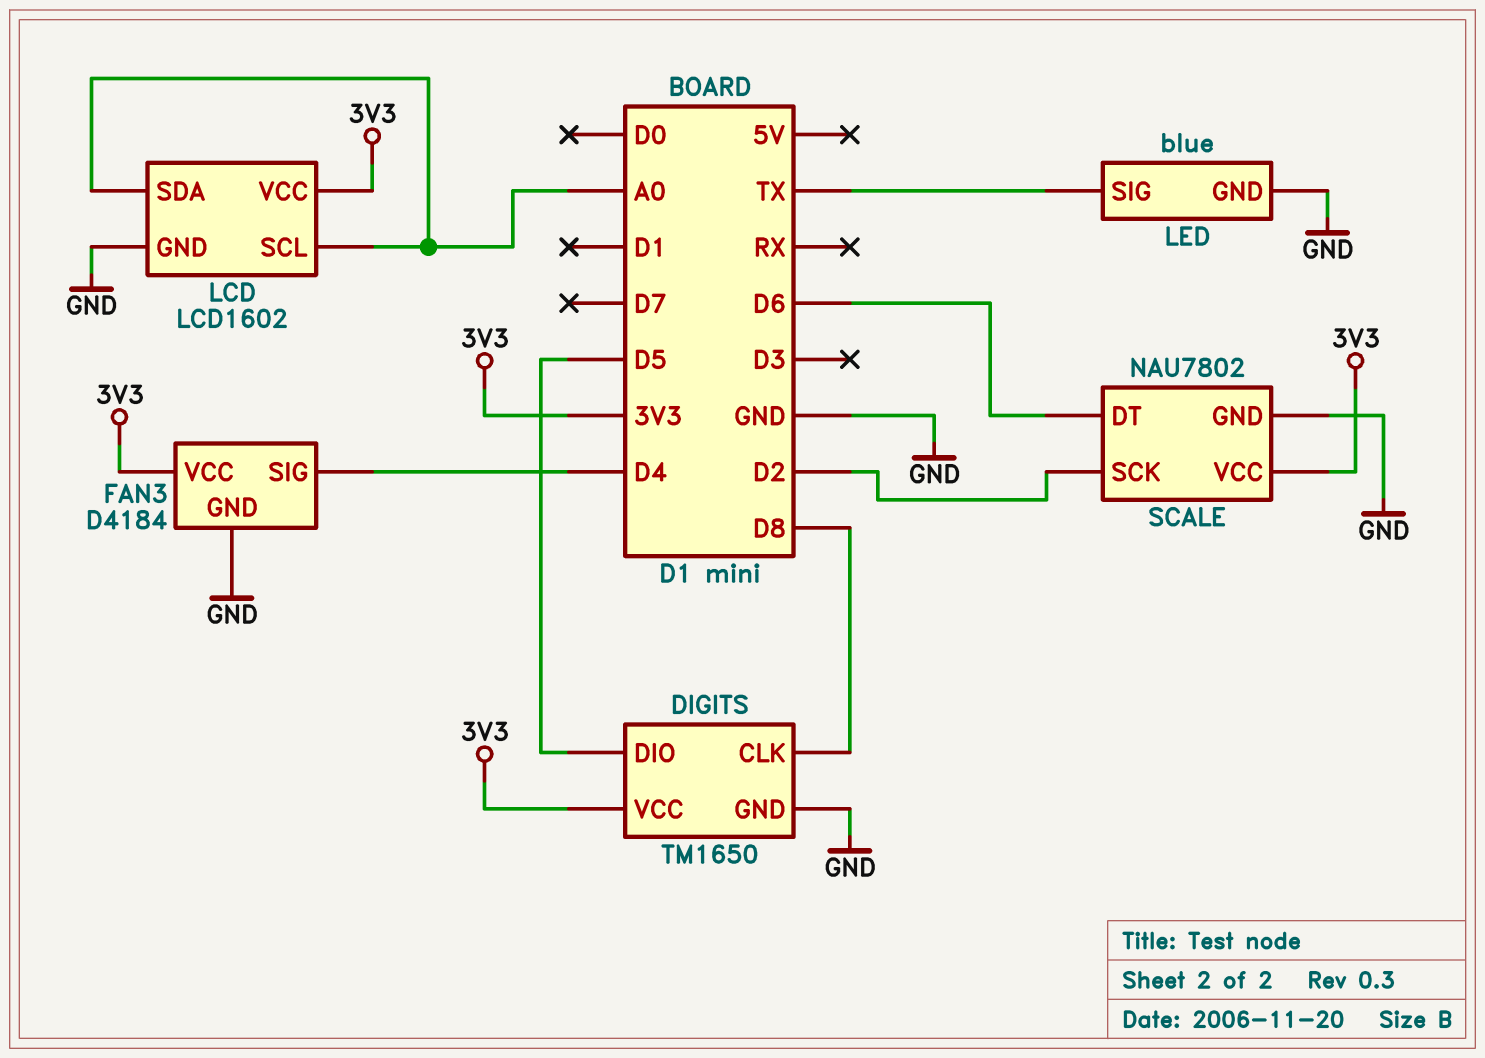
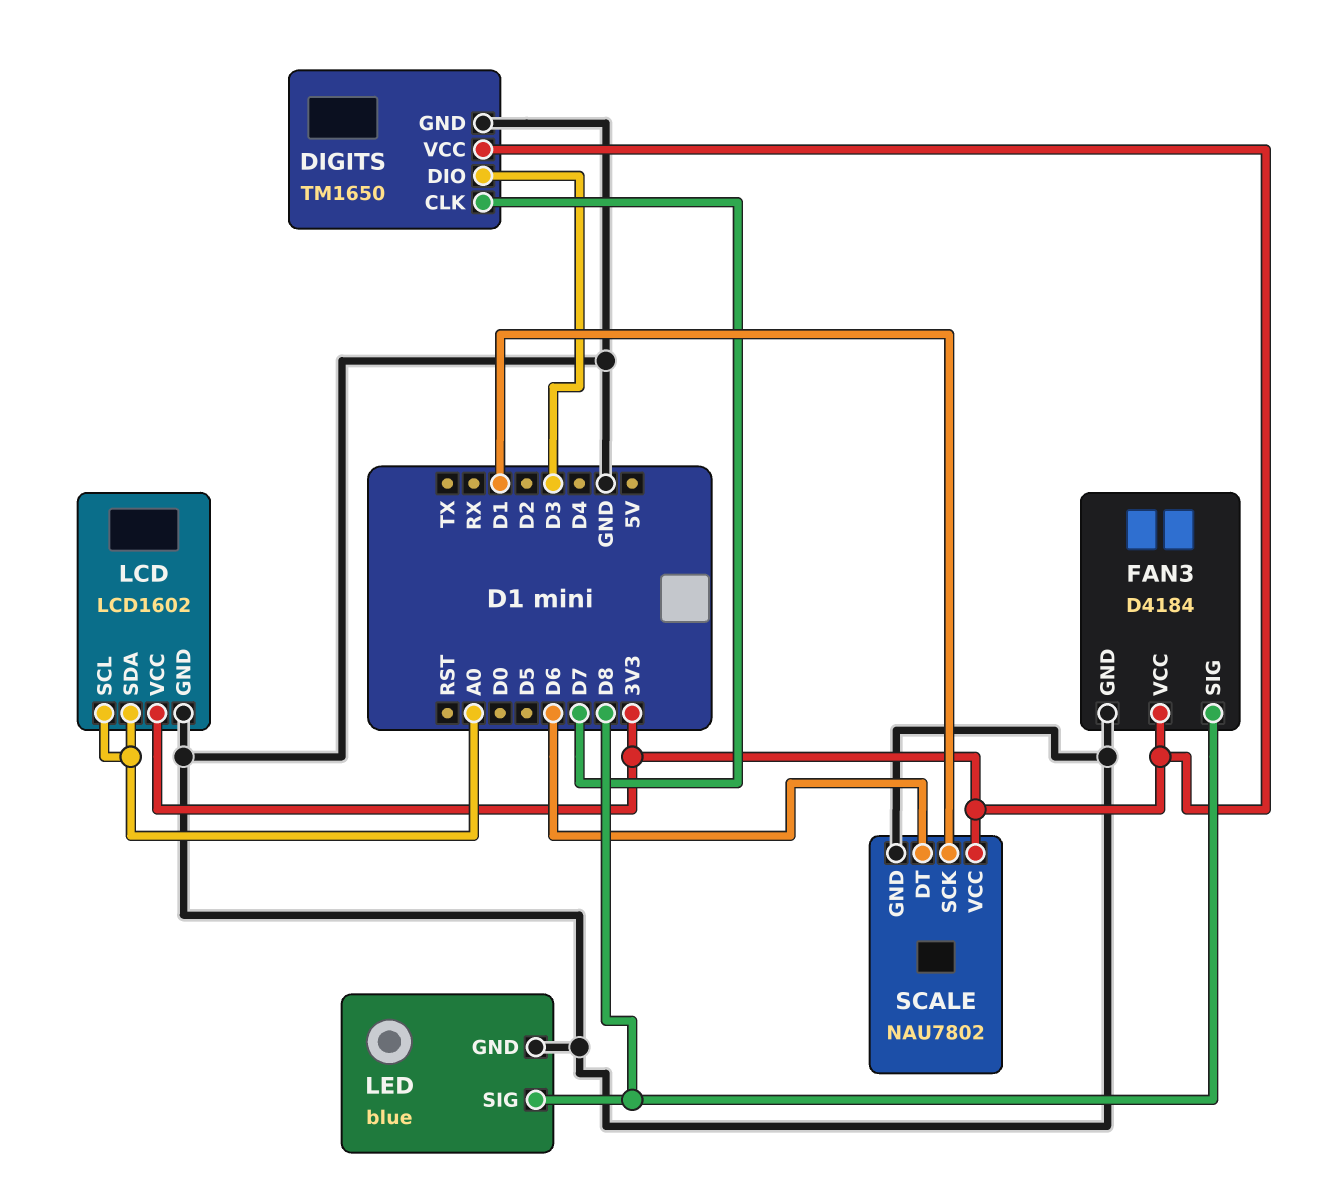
DIGITS pin CLK: D8 -> D7
DIGITS pin DIO: D5 -> D3
FAN3 pin SIG: D4 -> D8
LED pin SIG: TX -> D8
SCALE pin SCK: D2 -> D1

